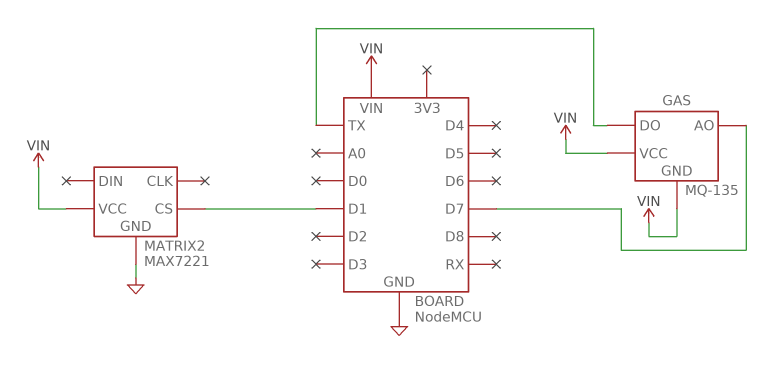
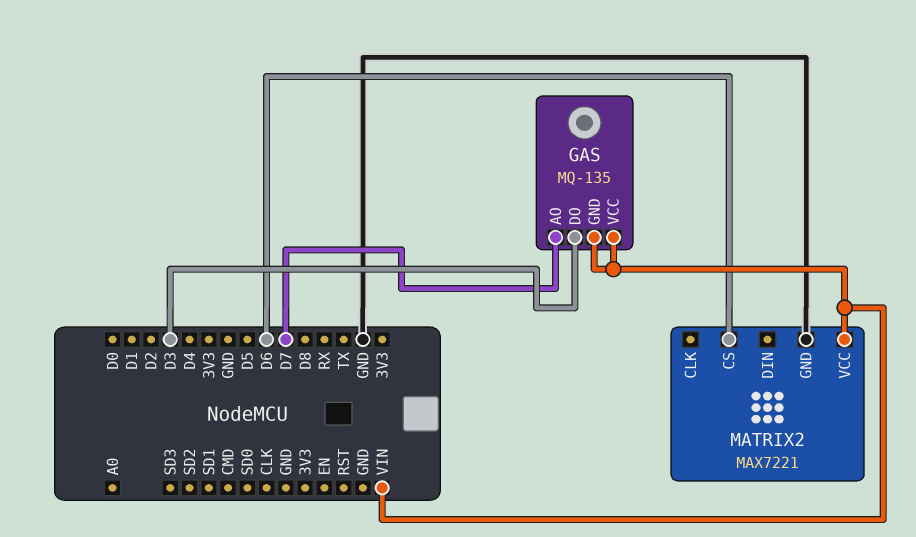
GAS pin DO: TX -> D3
MATRIX2 pin CS: D1 -> D6

